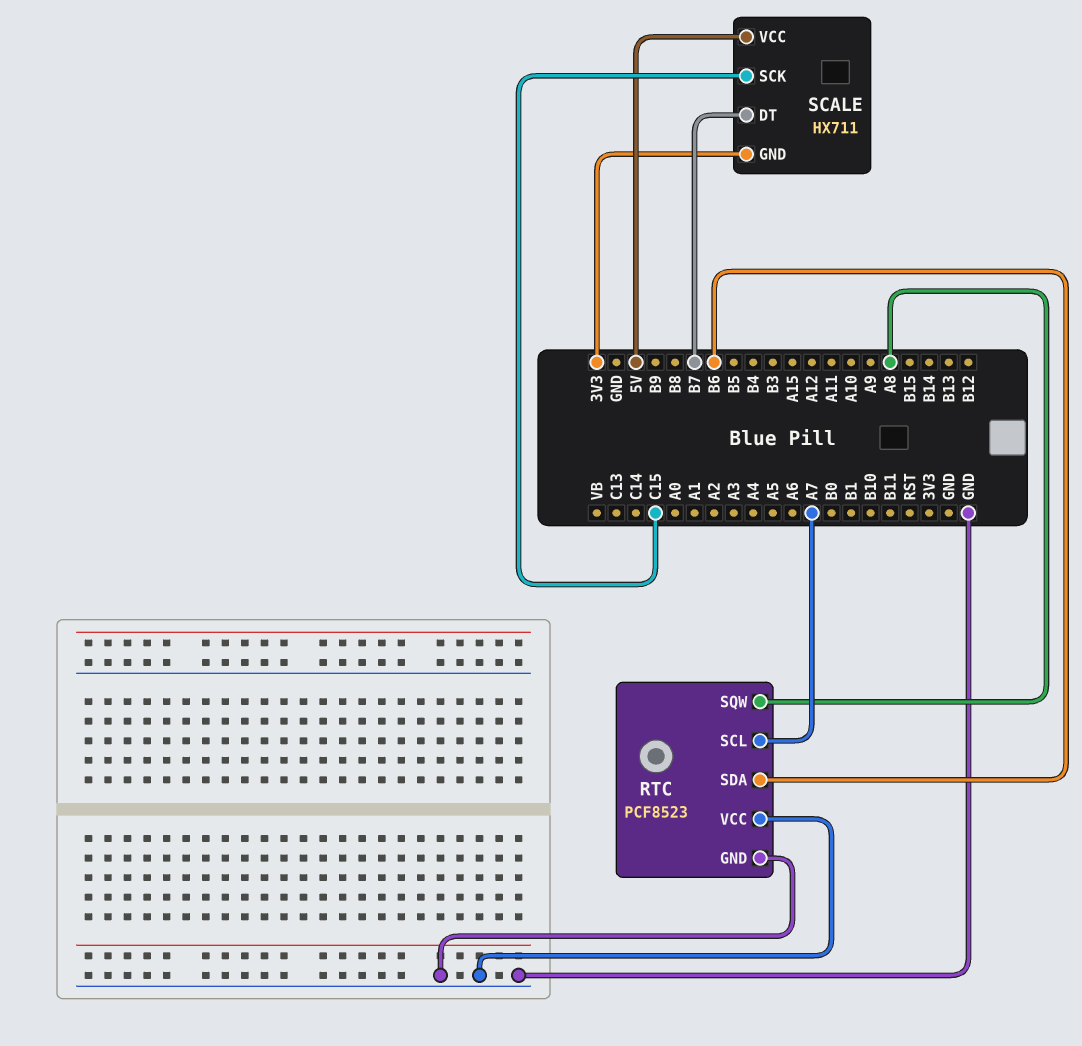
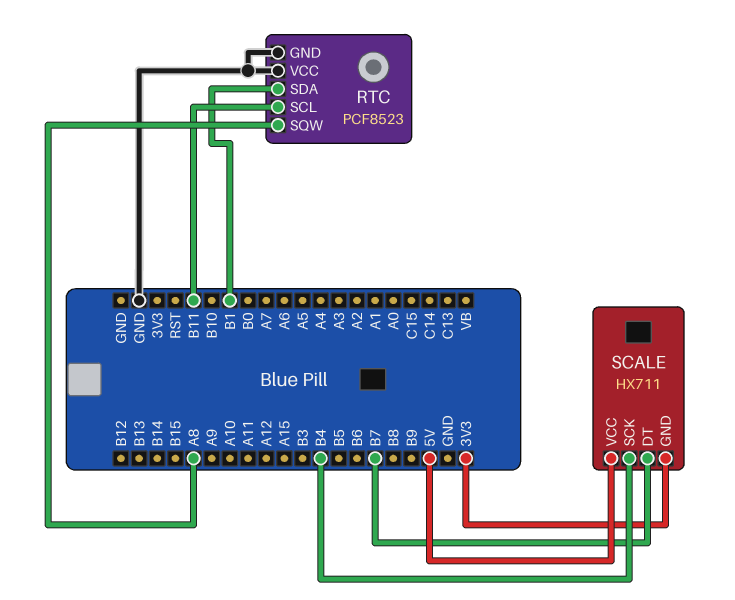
RTC pin SCL: A7 -> B11
RTC pin SDA: B6 -> B1
SCALE pin SCK: C15 -> B4

